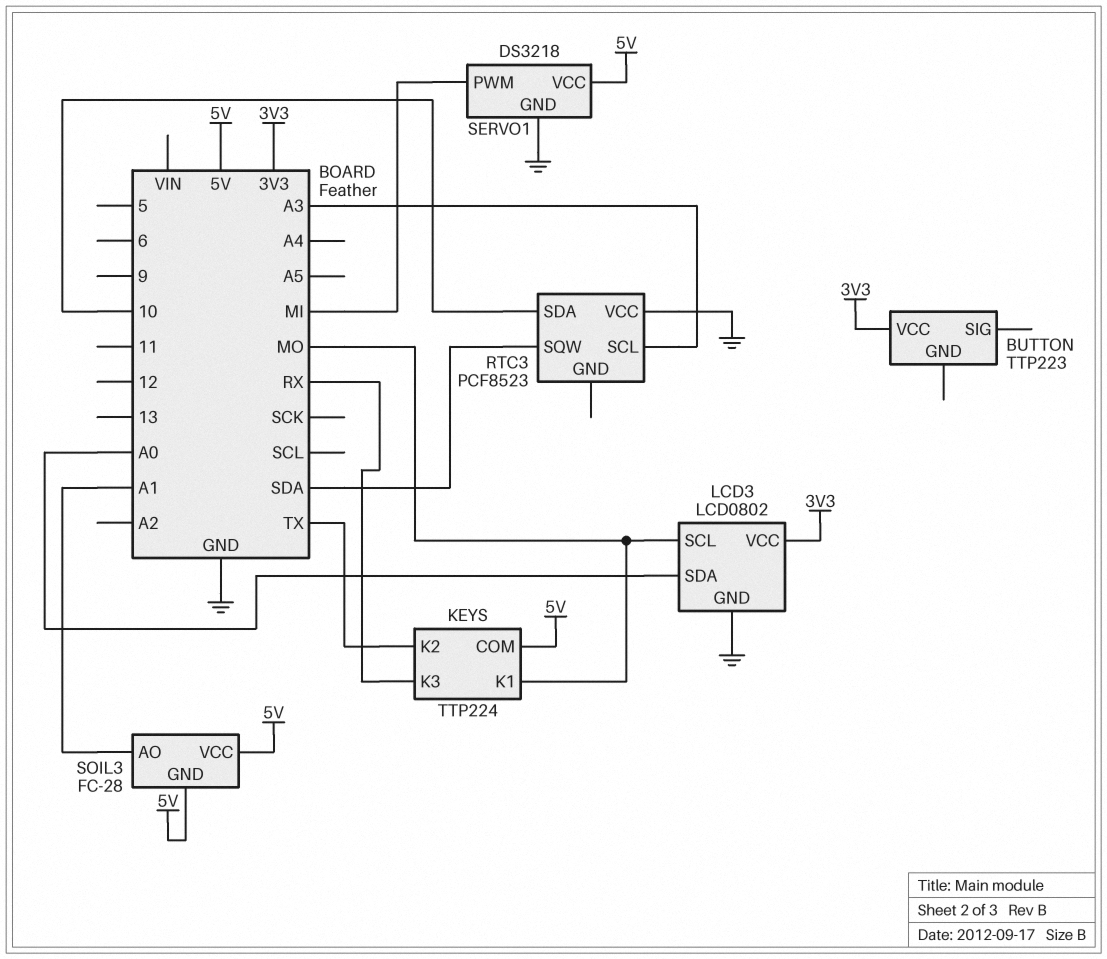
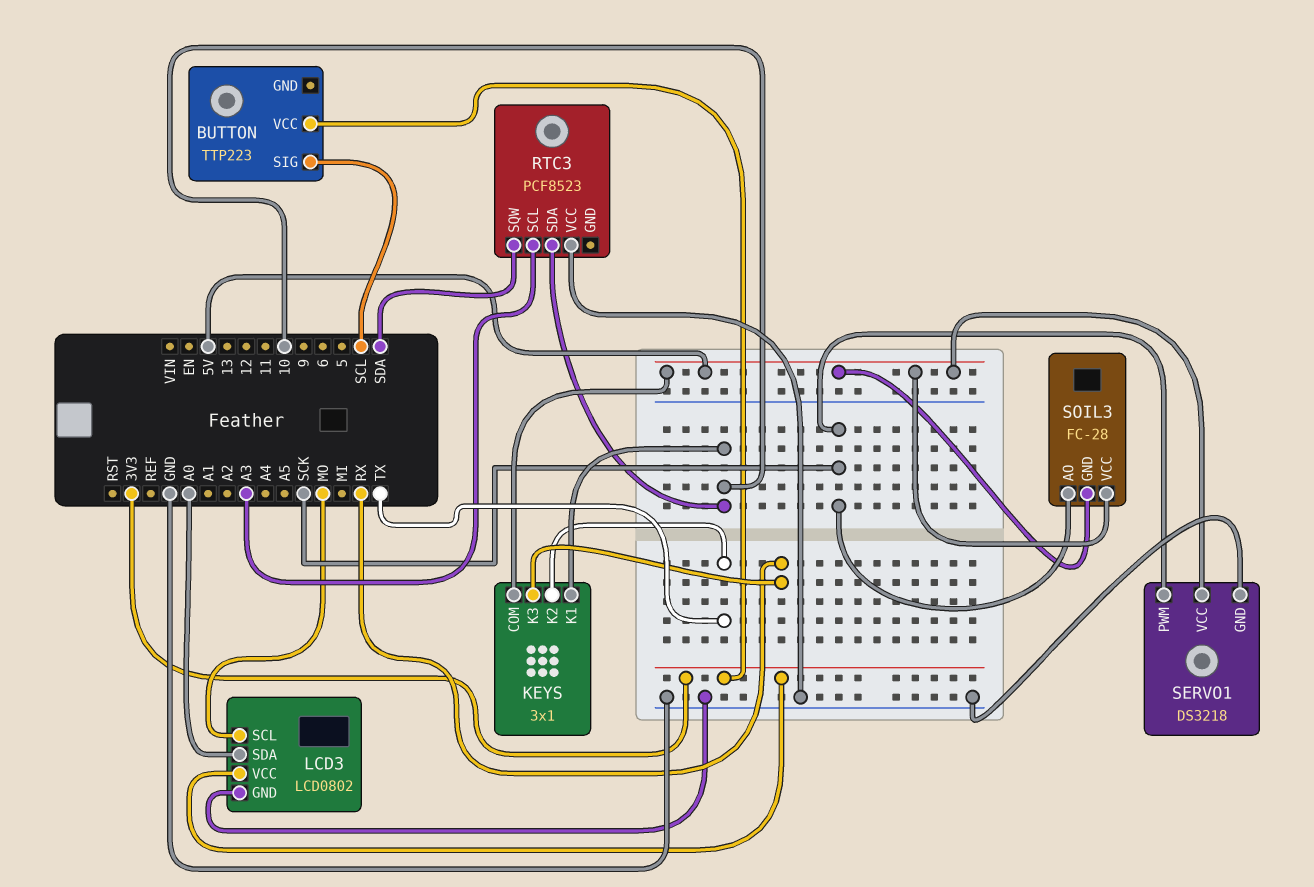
BUTTON pin SIG: none -> SCL
KEYS: TTP224 -> 3x1
KEYS pin K1: MO -> 10
SERVO1 pin PWM: MI -> SCK
SOIL3 pin AO: A1 -> SCK

